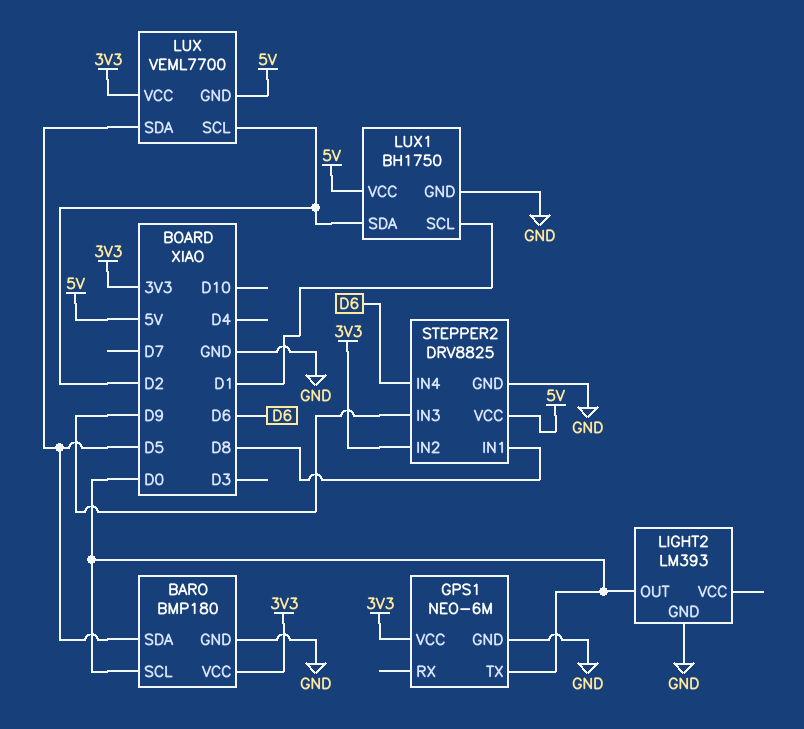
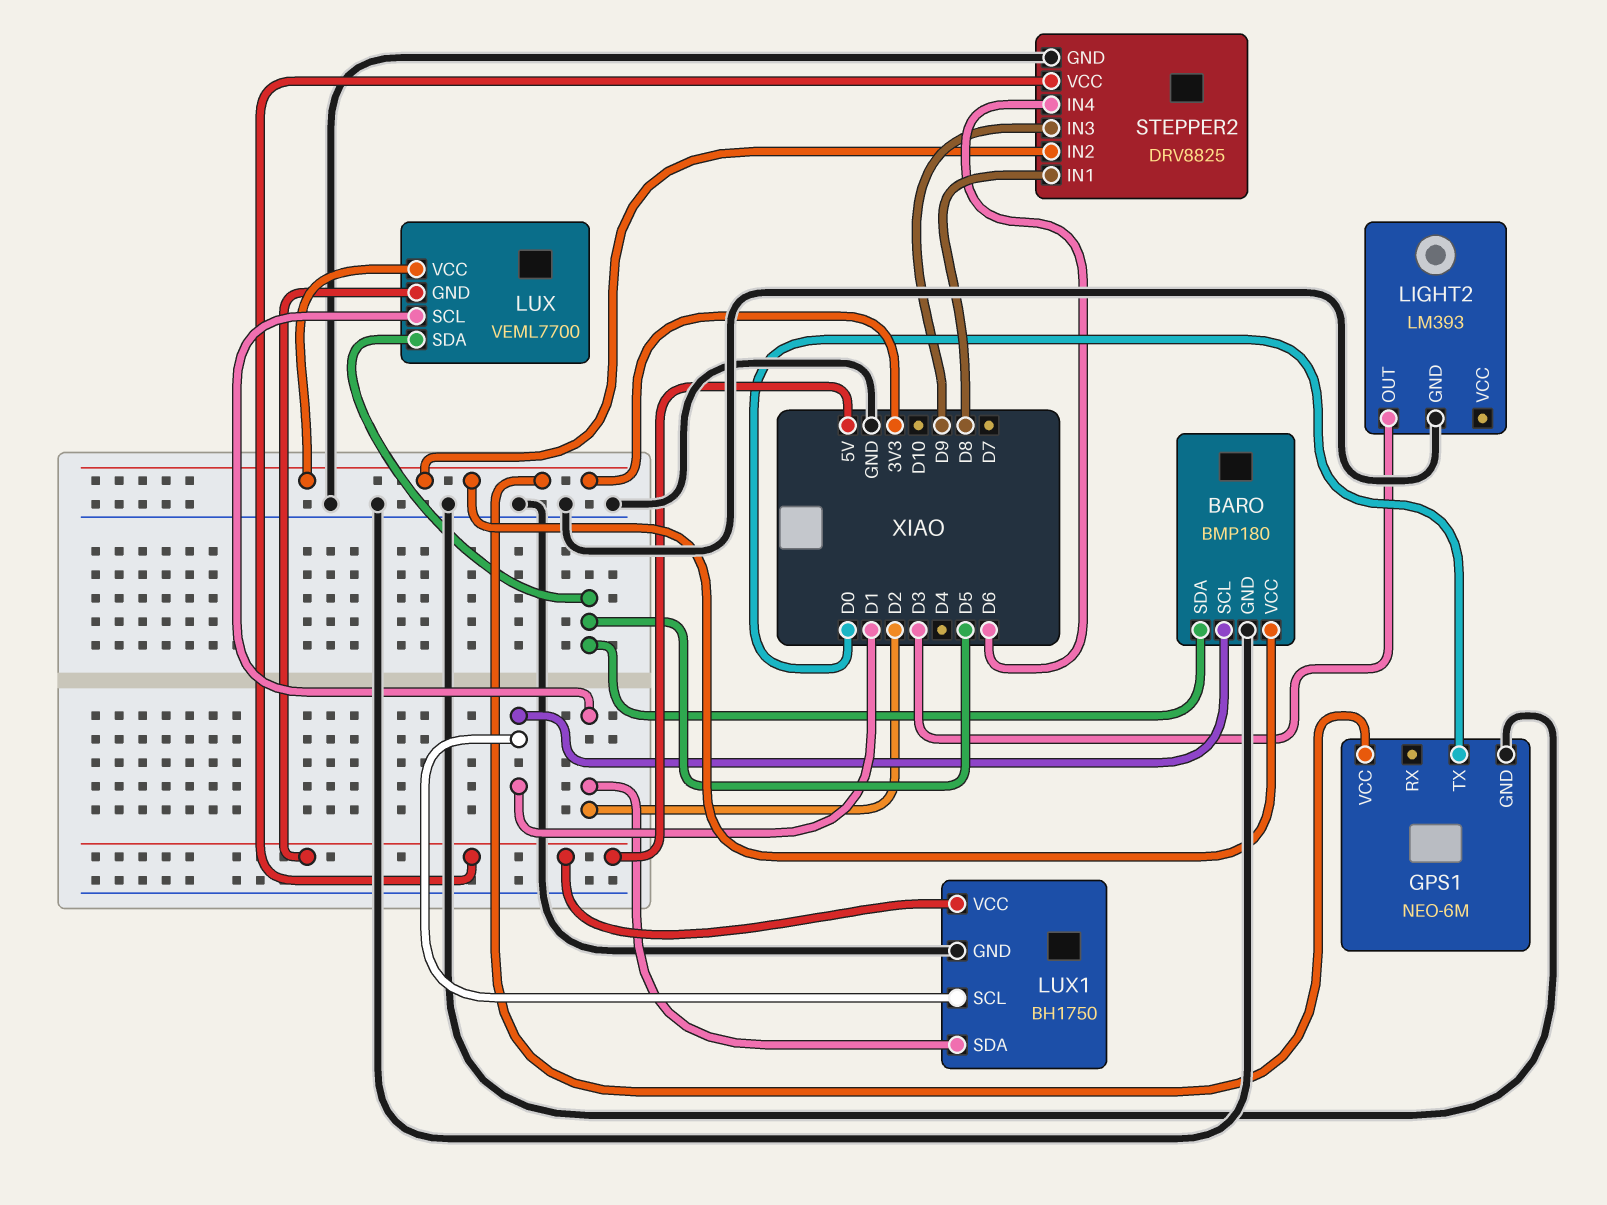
BARO pin SCL: D0 -> D1
LIGHT2 pin OUT: D0 -> D3

